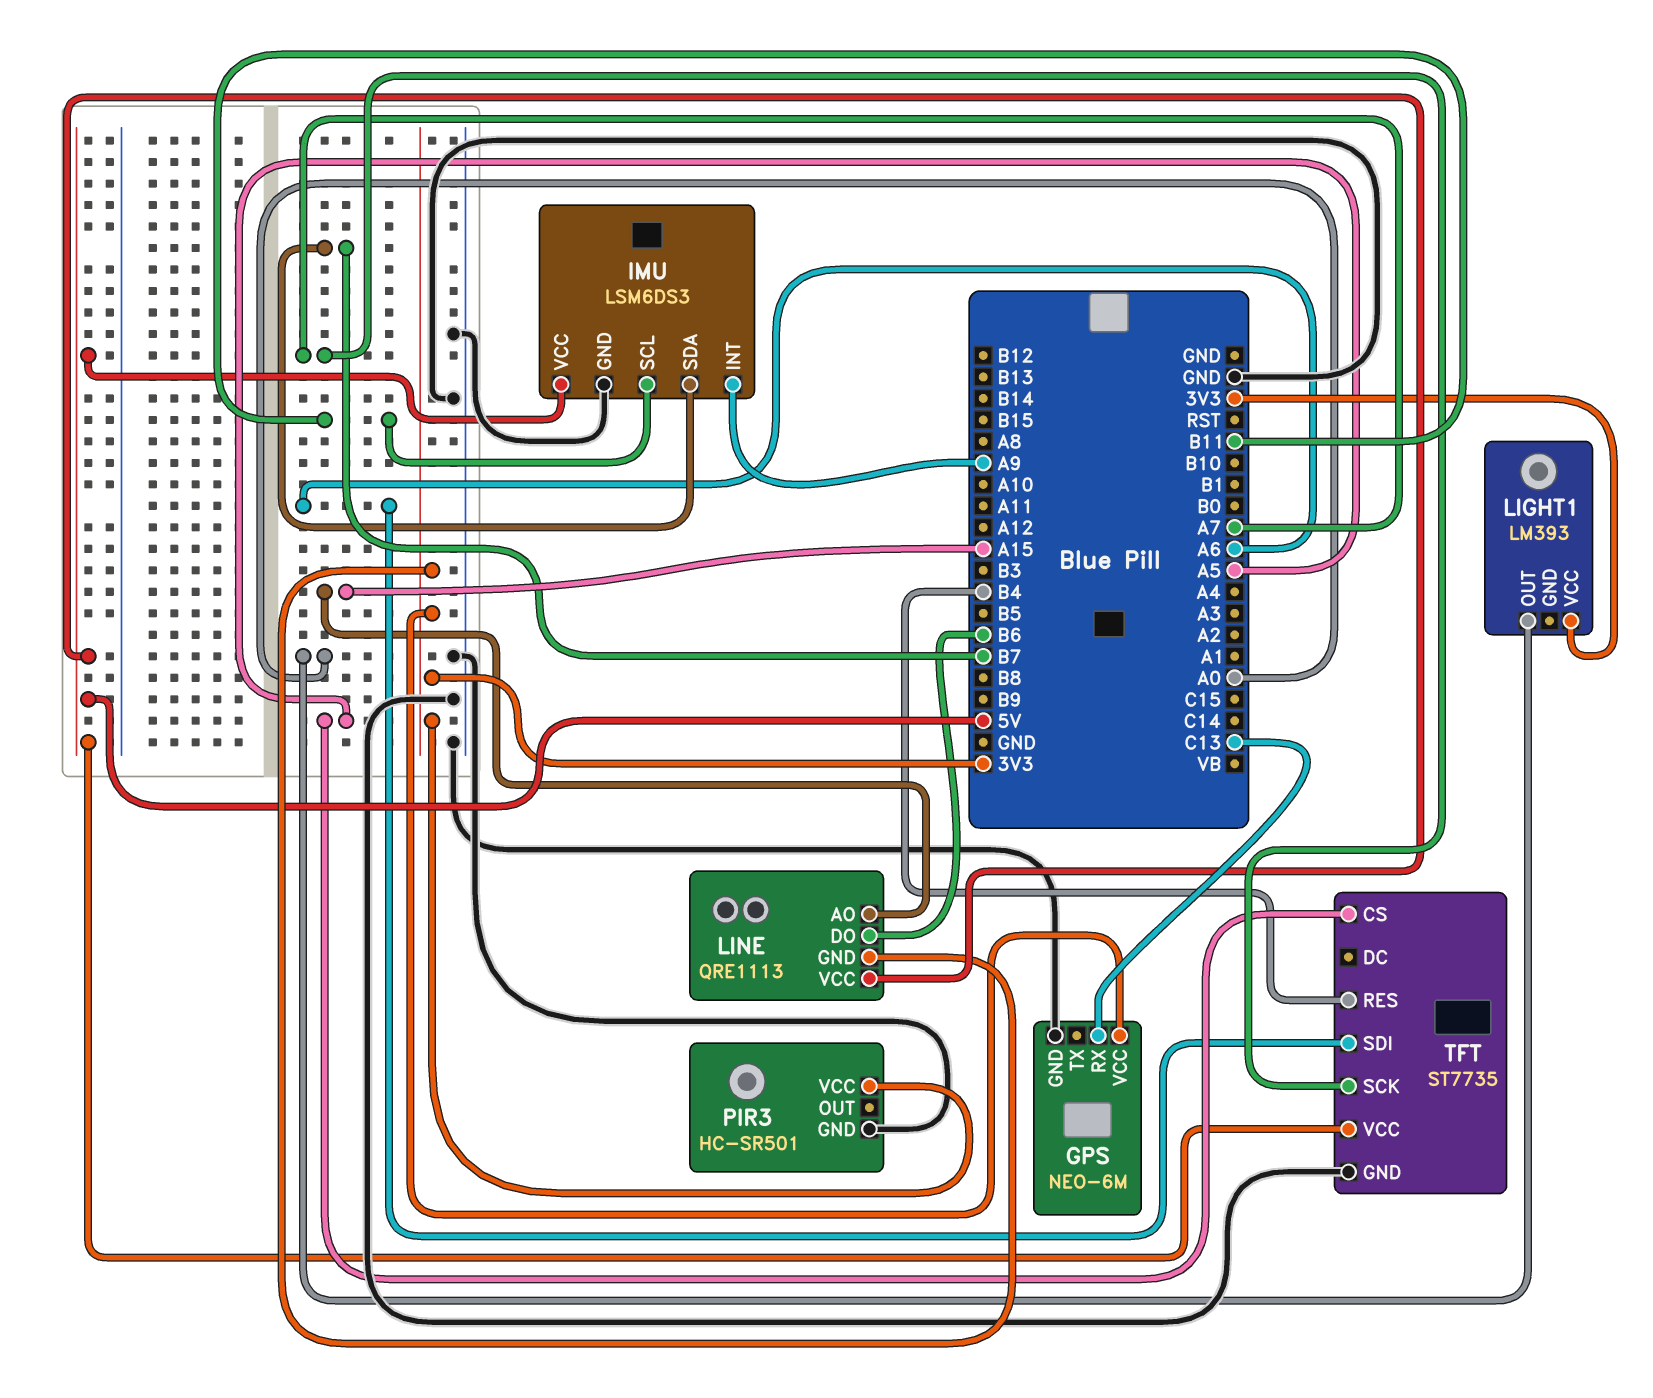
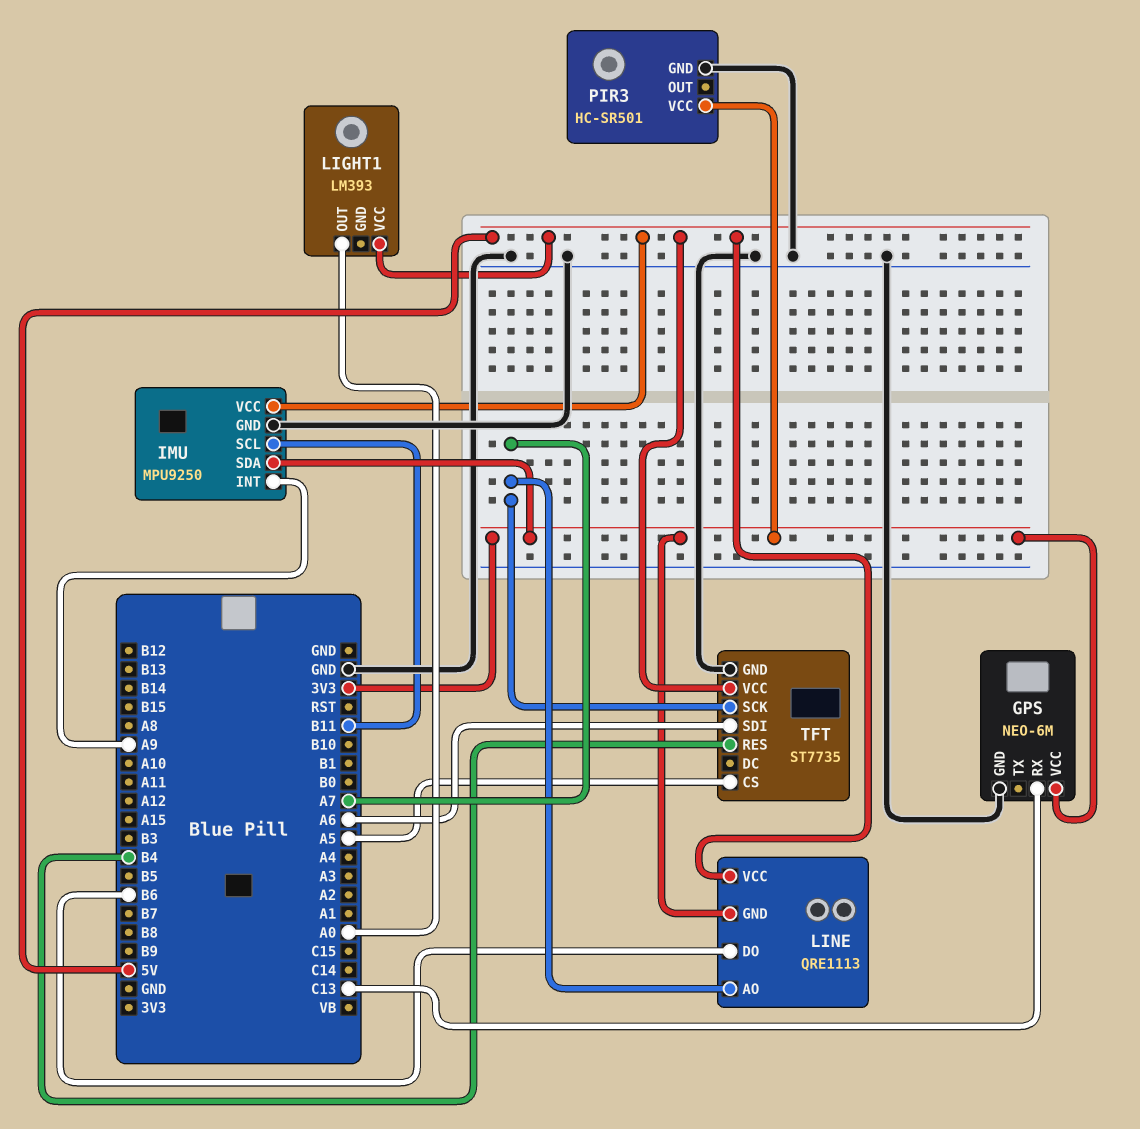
IMU: LSM6DS3 -> MPU9250
IMU pin SDA: B7 -> 3V3
LIGHT1 pin VCC: 3V3 -> 5V
LINE pin AO: A15 -> A7

